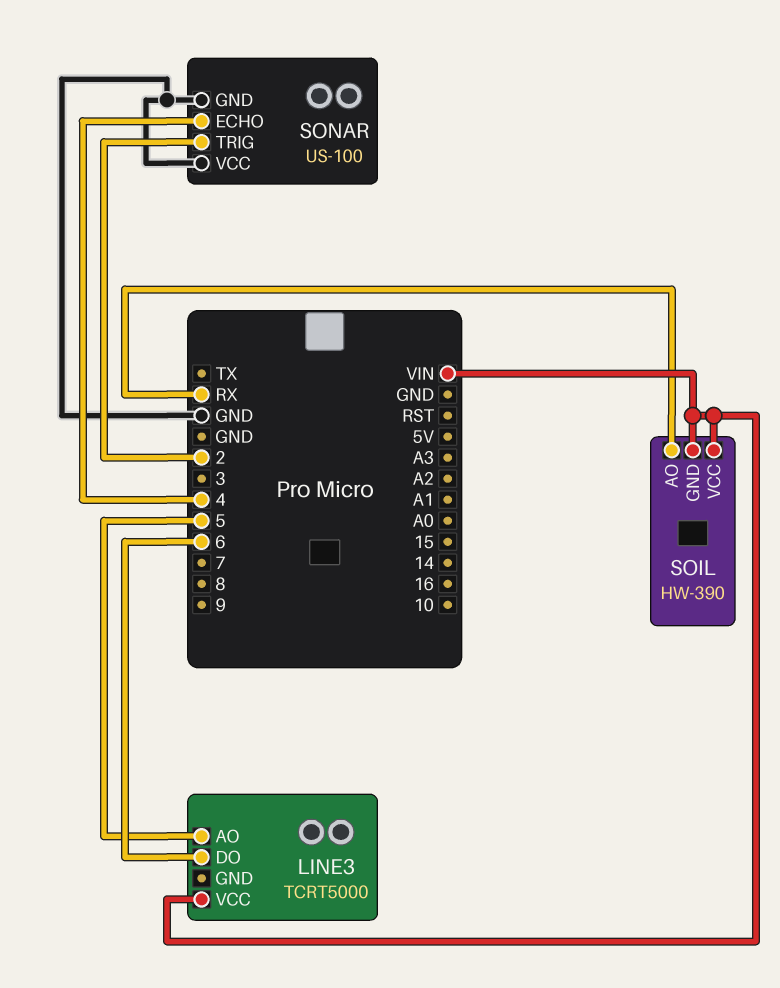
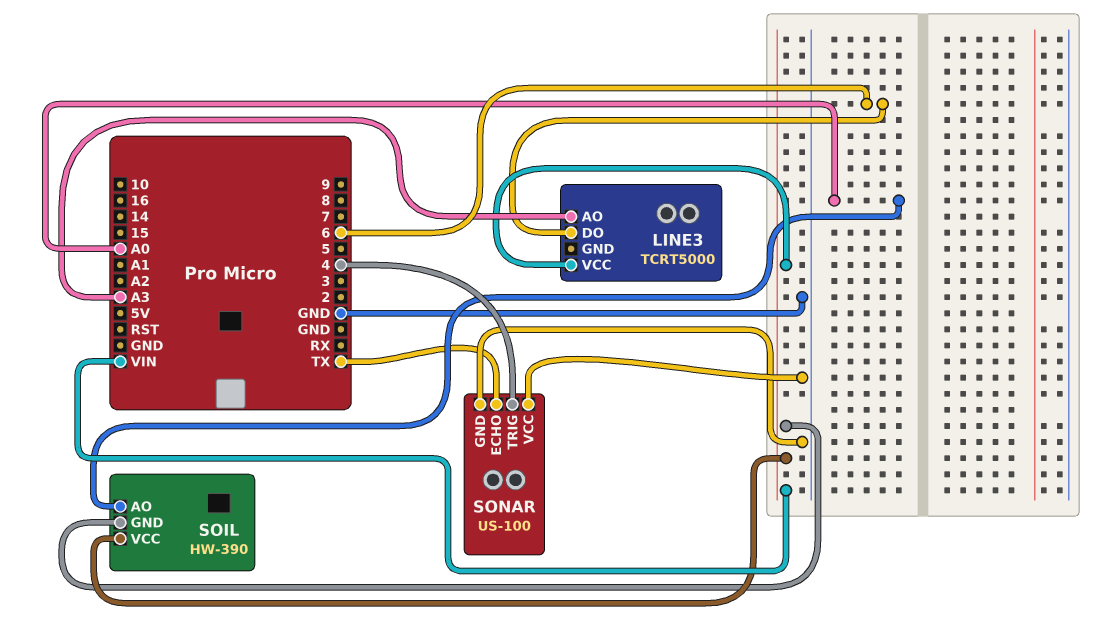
LINE3 pin AO: 5 -> A3
SOIL pin AO: RX -> A0
SONAR pin ECHO: 4 -> TX
SONAR pin TRIG: 2 -> 4

